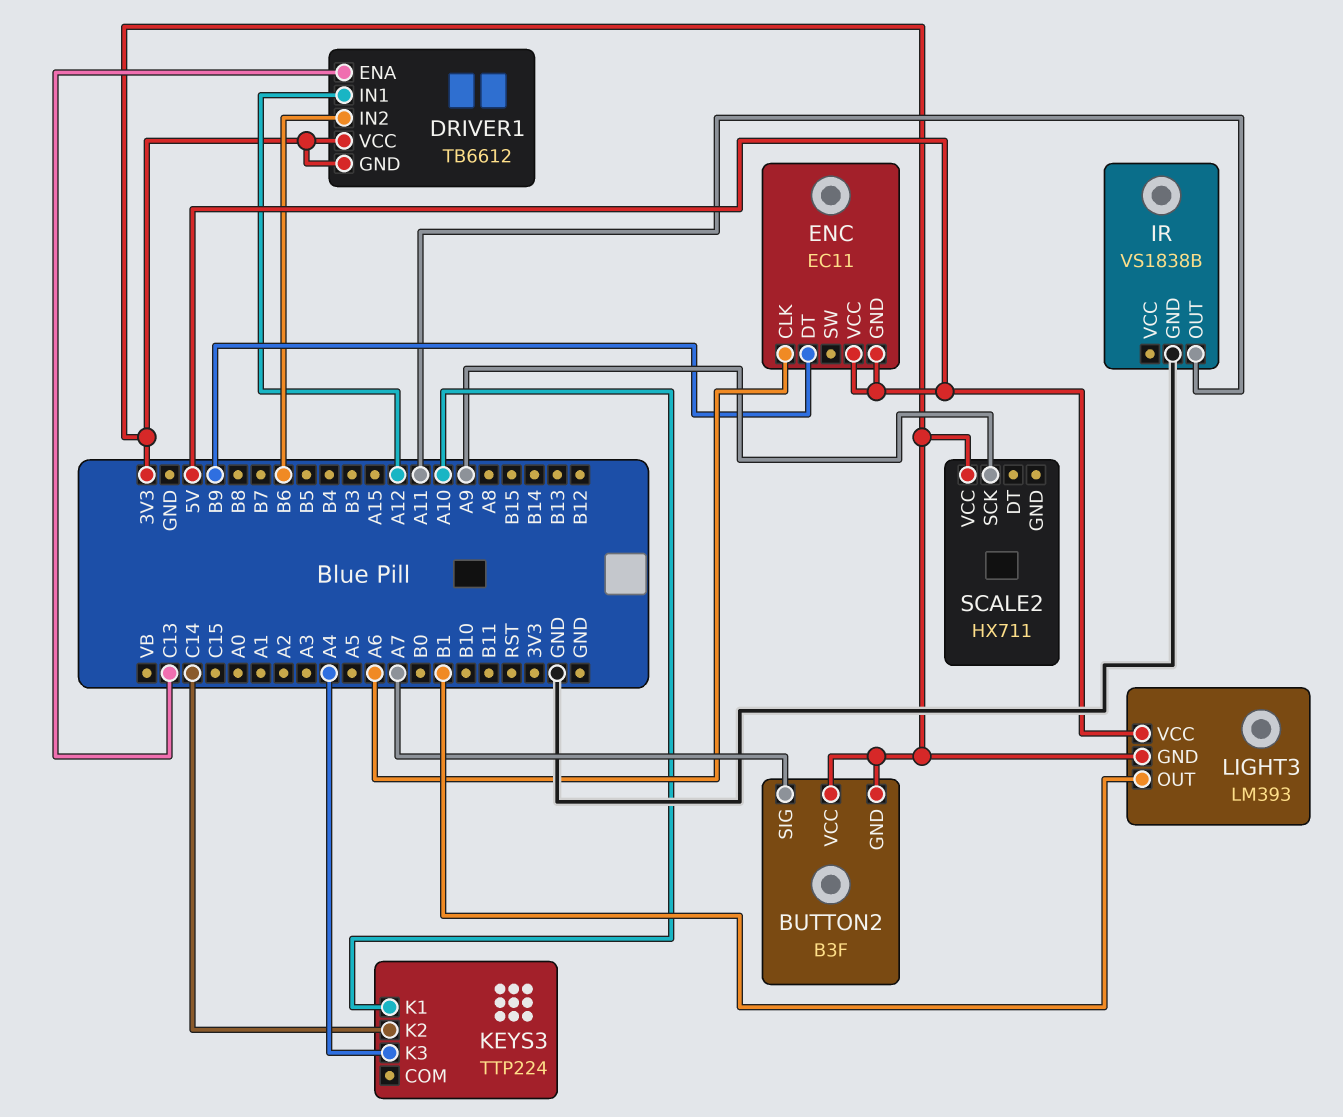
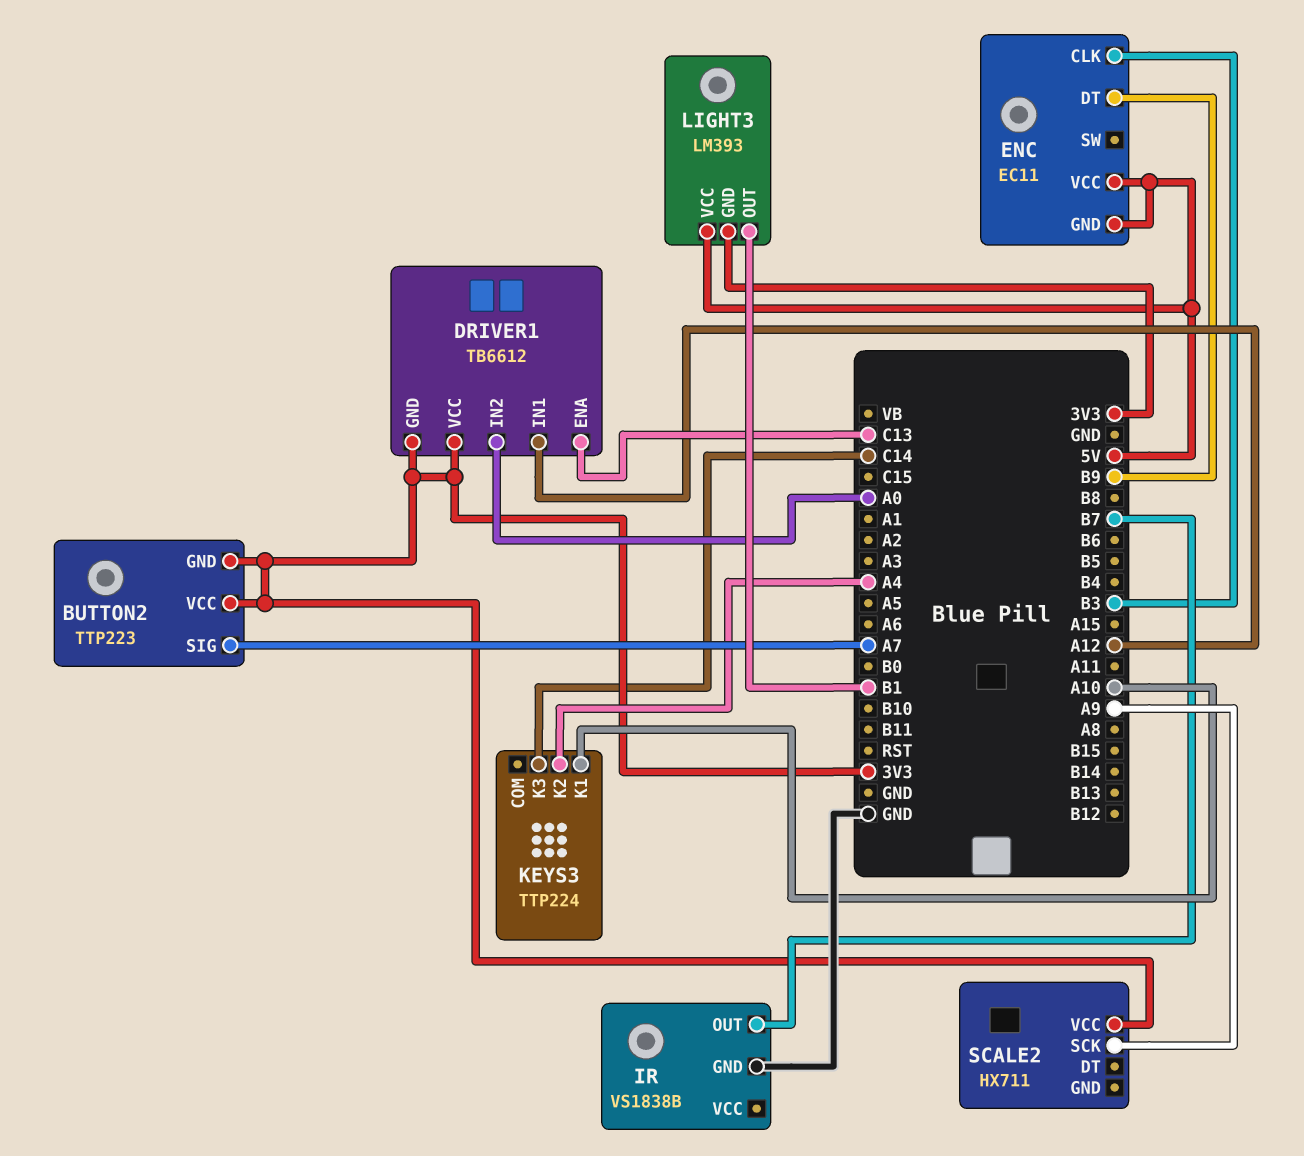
BUTTON2: B3F -> TTP223
DRIVER1 pin IN2: B6 -> A0
ENC pin CLK: A6 -> B3
IR pin OUT: A11 -> B7
KEYS3 pin K2: C14 -> A4
KEYS3 pin K3: A4 -> C14

